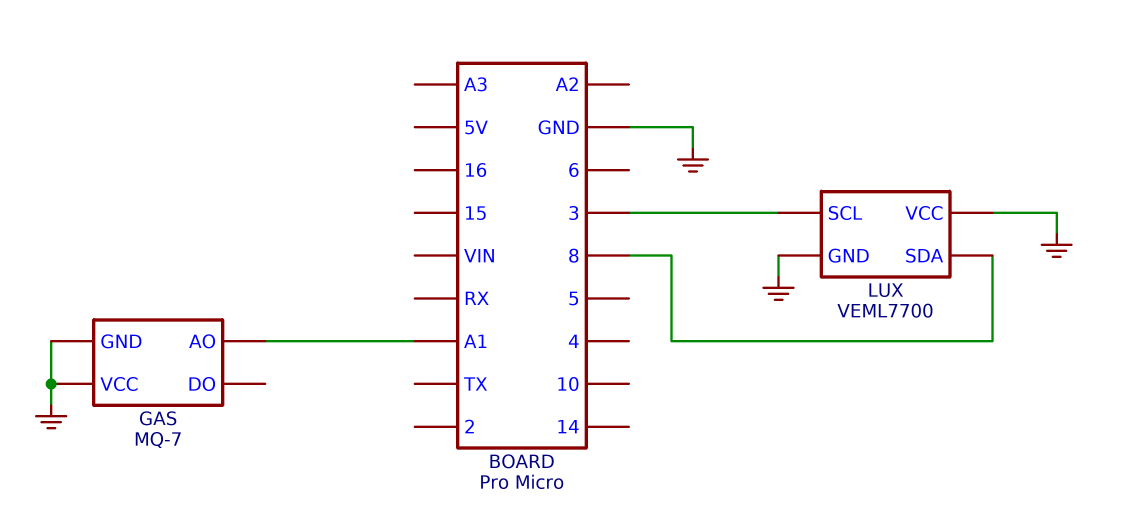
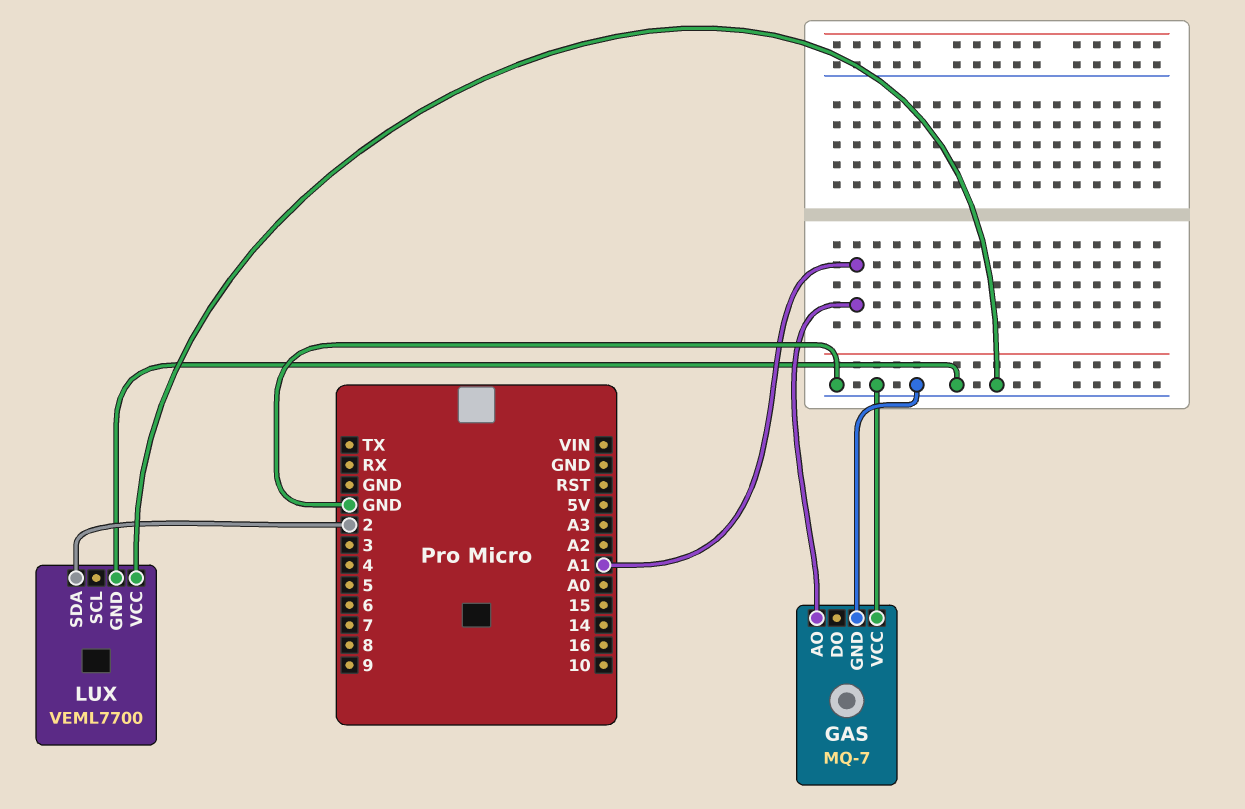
LUX pin SCL: 3 -> none
LUX pin SDA: 8 -> 2

